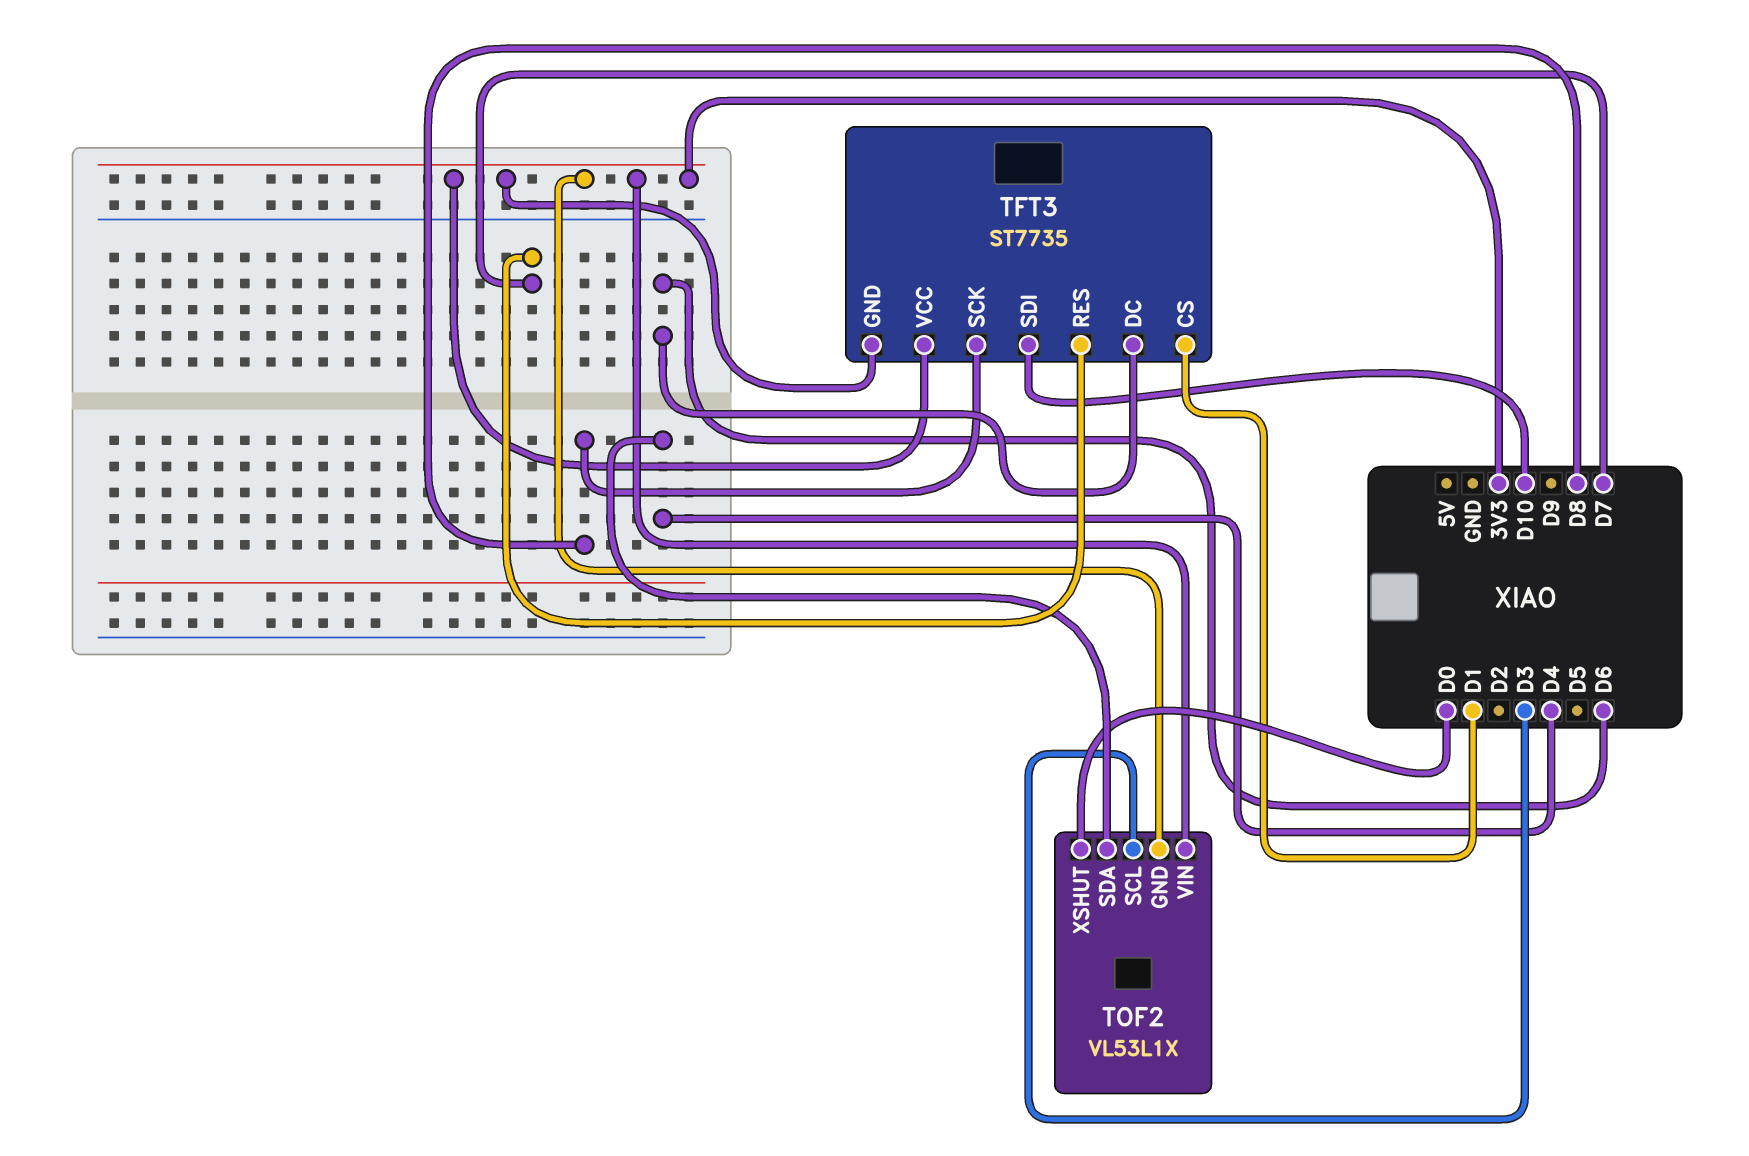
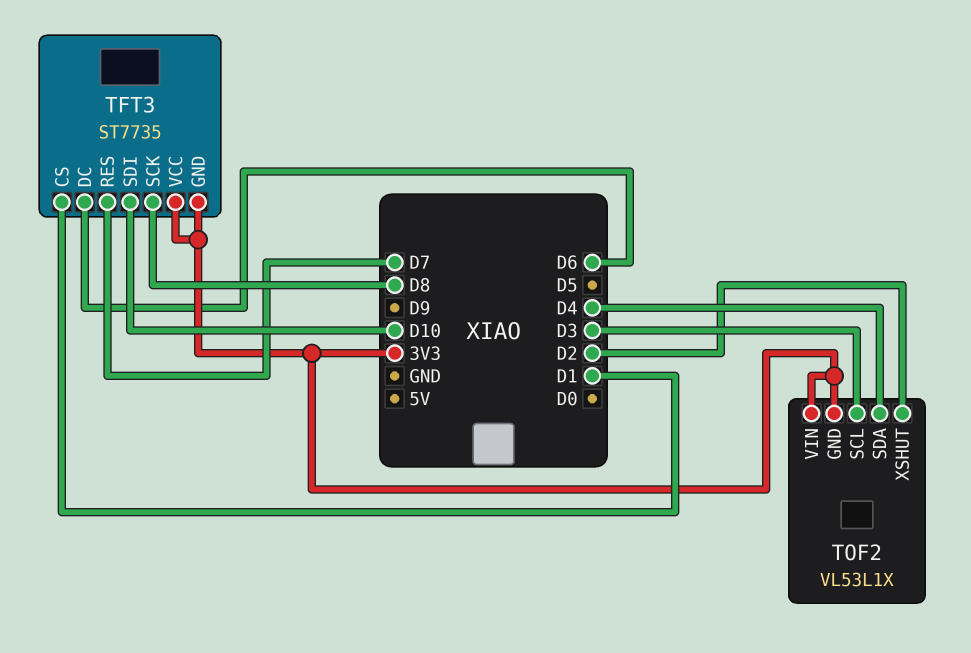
TOF2 pin XSHUT: D0 -> D2

